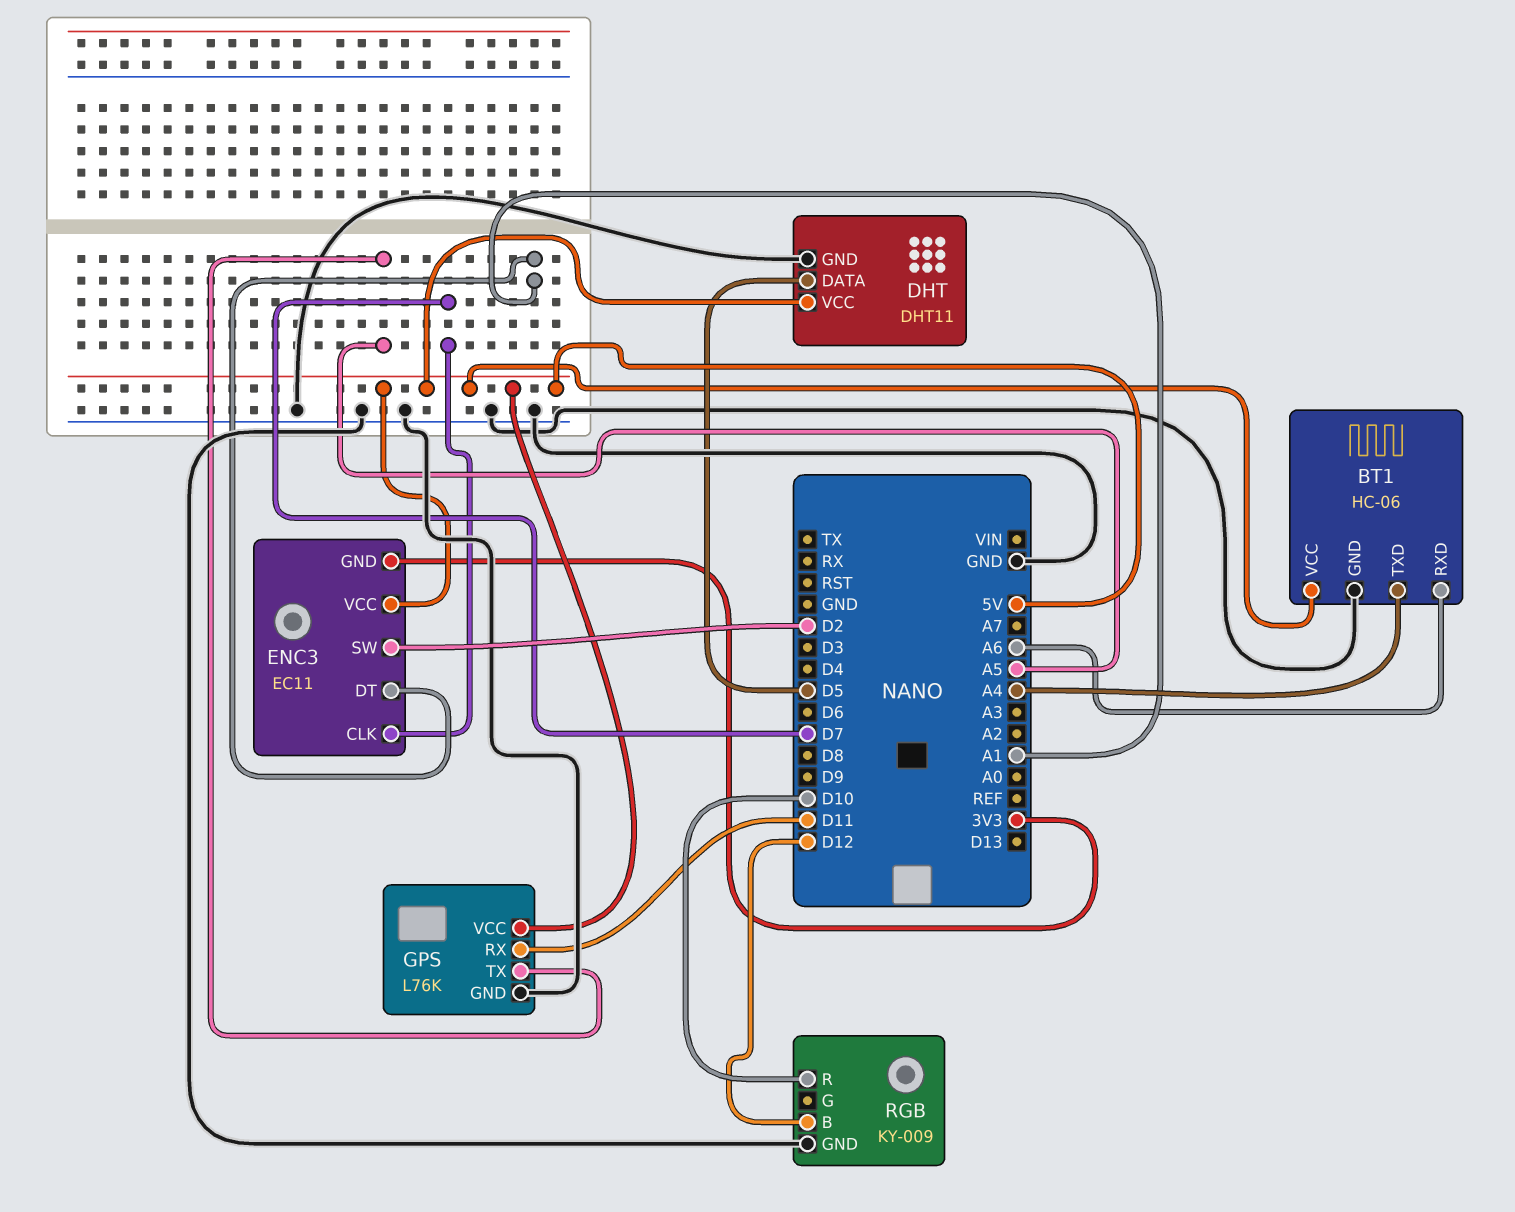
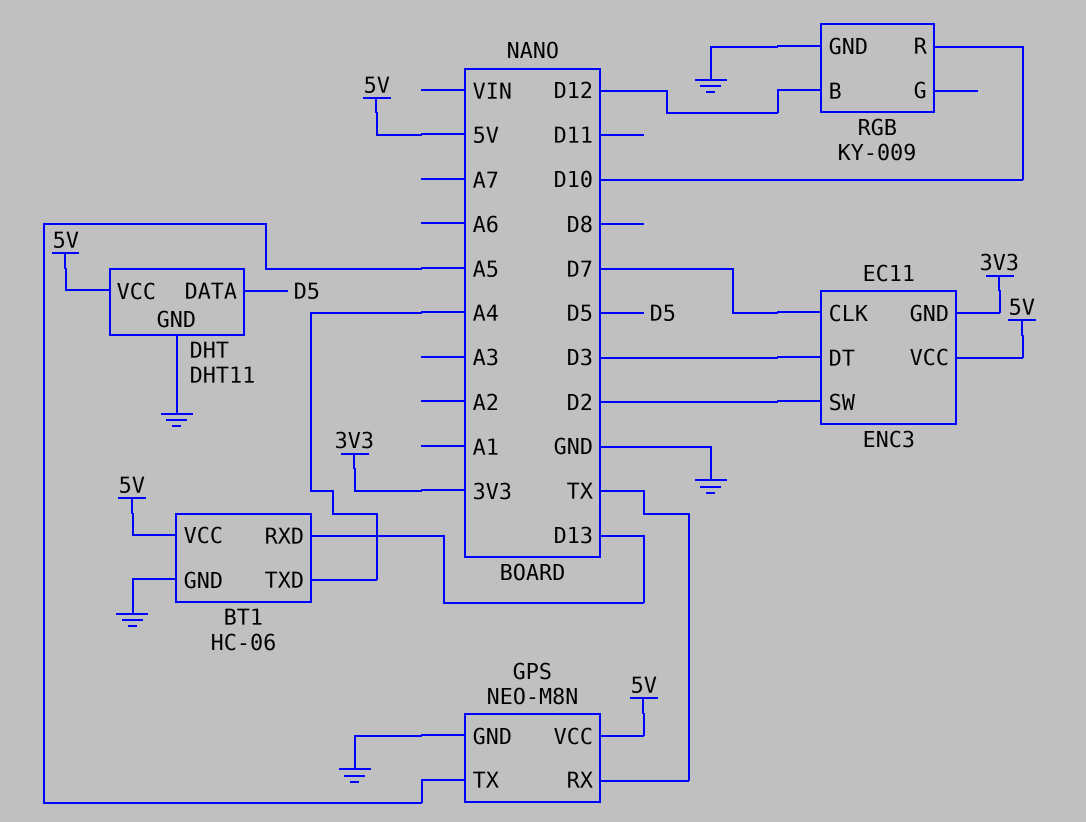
BT1 pin RXD: A6 -> D13
ENC3 pin DT: A1 -> D3
GPS: L76K -> NEO-M8N
GPS pin RX: D11 -> TX

